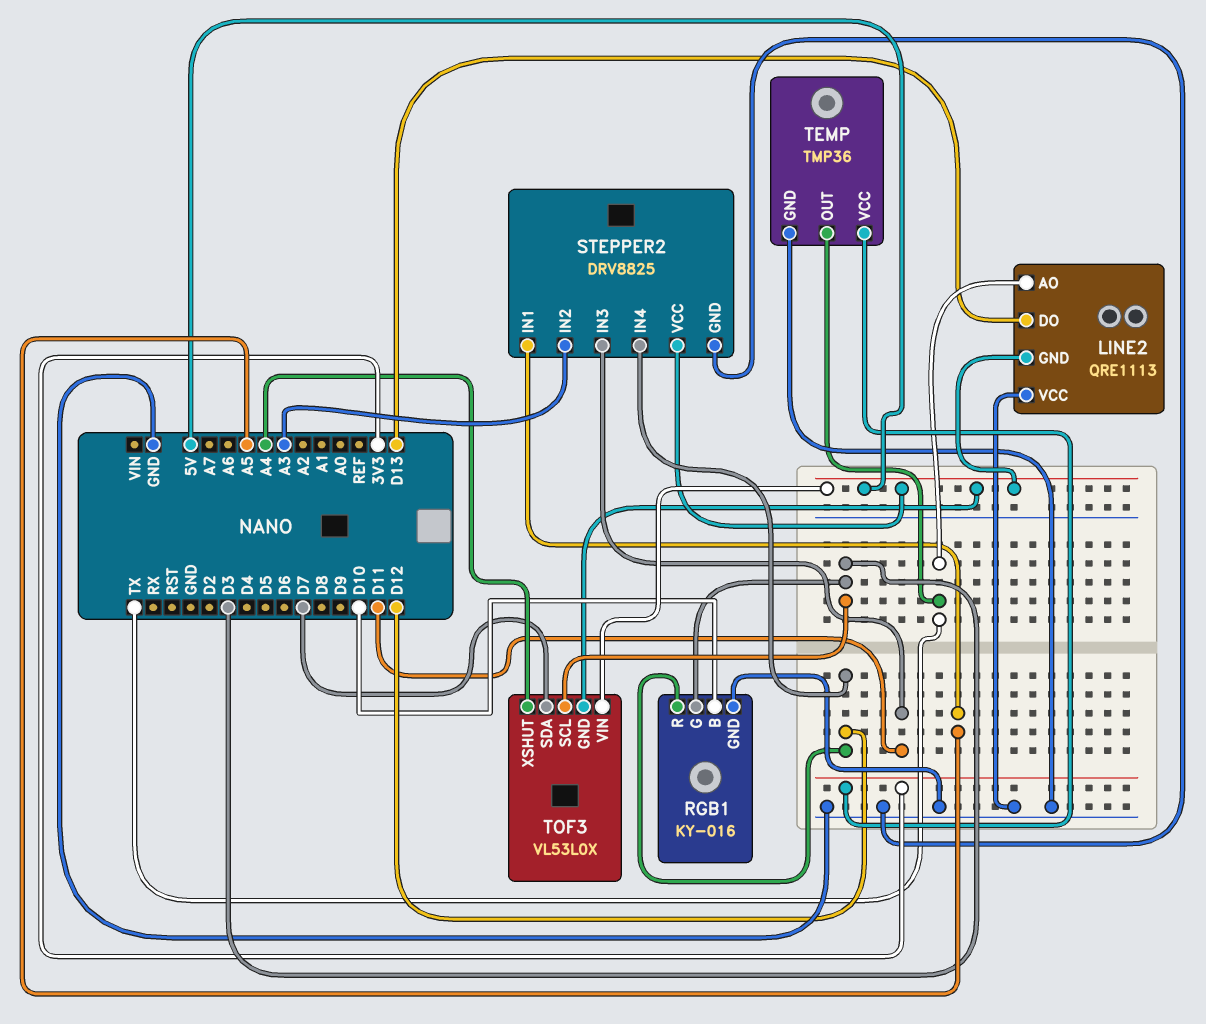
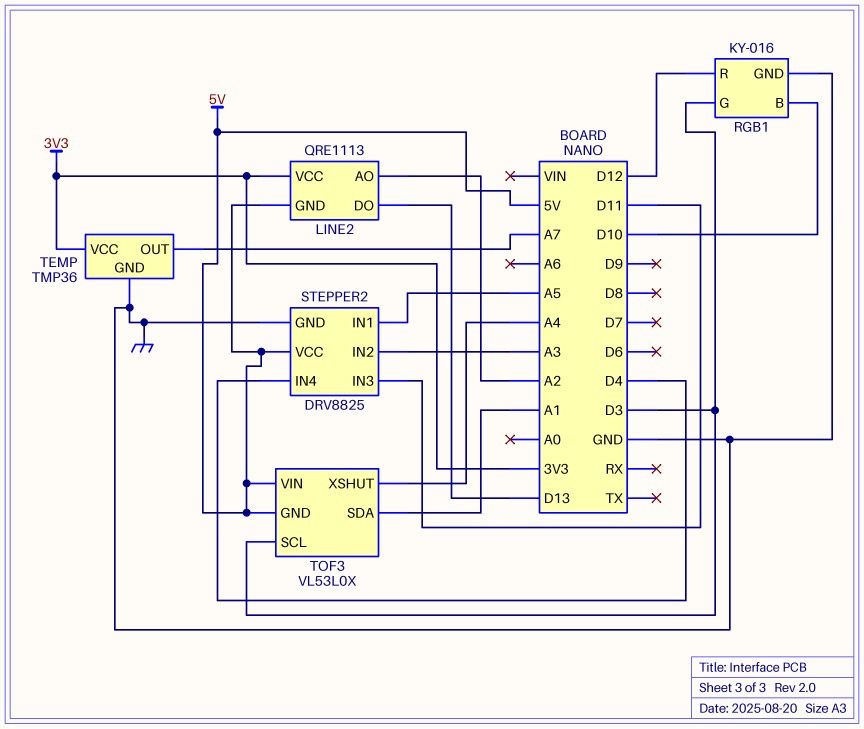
LINE2 pin AO: TX -> A2
LINE2 pin VCC: GND -> 3V3
STEPPER2 pin IN4: D12 -> D4
TEMP pin OUT: TX -> A7
TOF3 pin SDA: D7 -> A1

